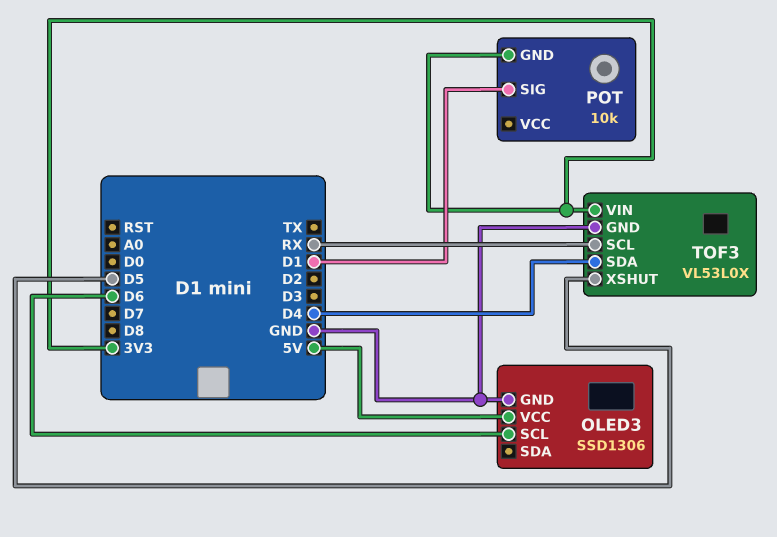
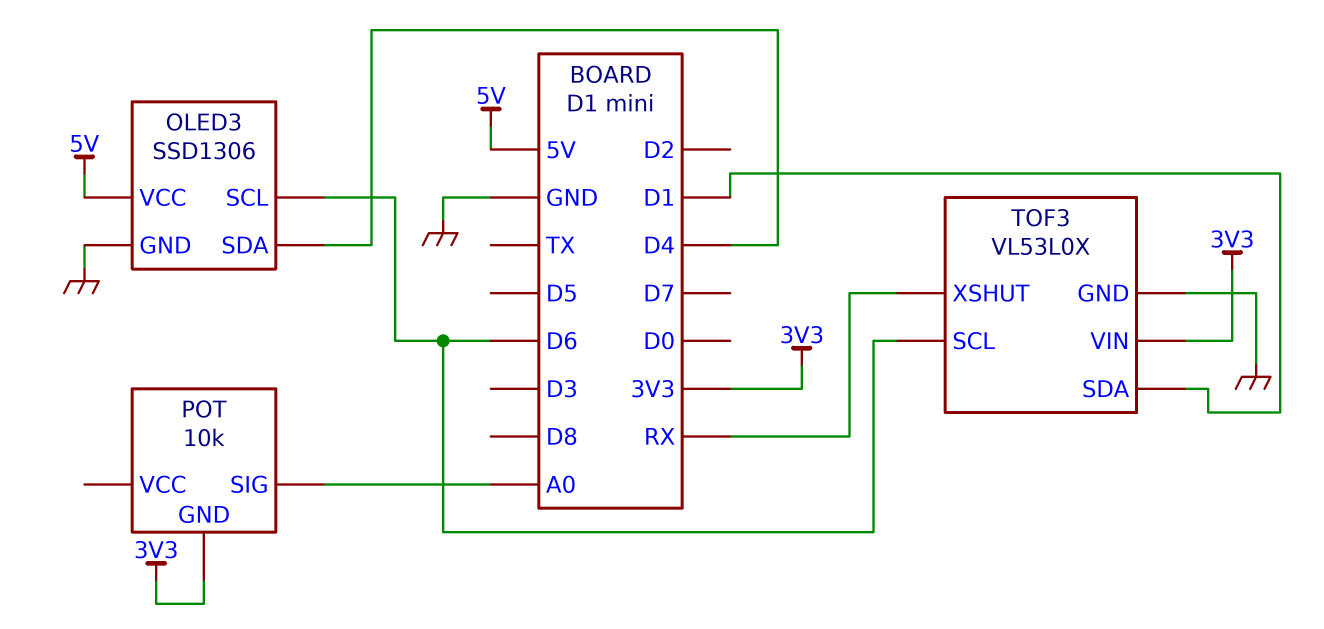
OLED3 pin SDA: none -> D4
POT pin SIG: D1 -> A0
TOF3 pin SCL: RX -> D6
TOF3 pin SDA: D4 -> D1
TOF3 pin XSHUT: D5 -> RX

